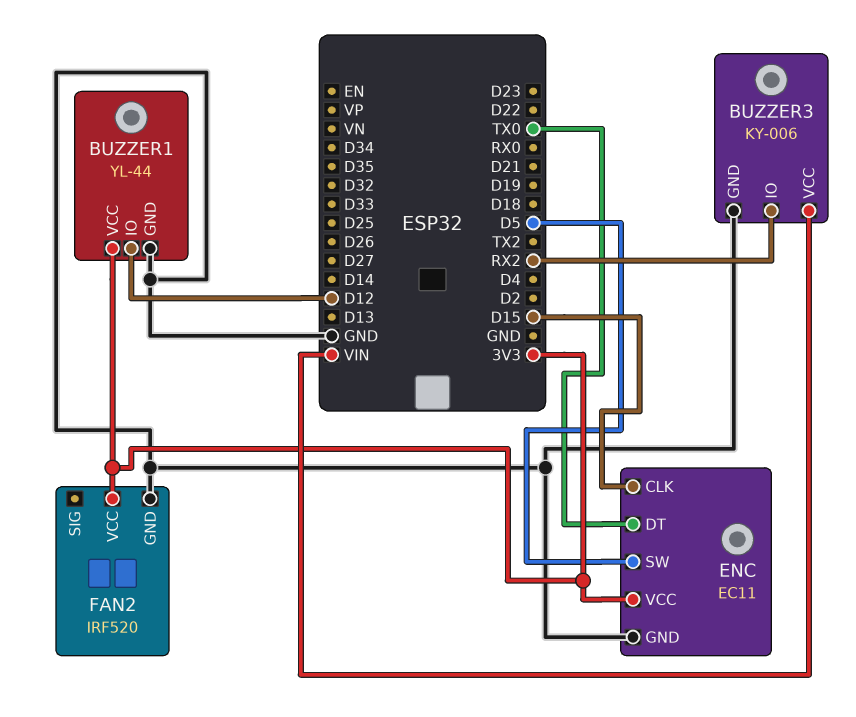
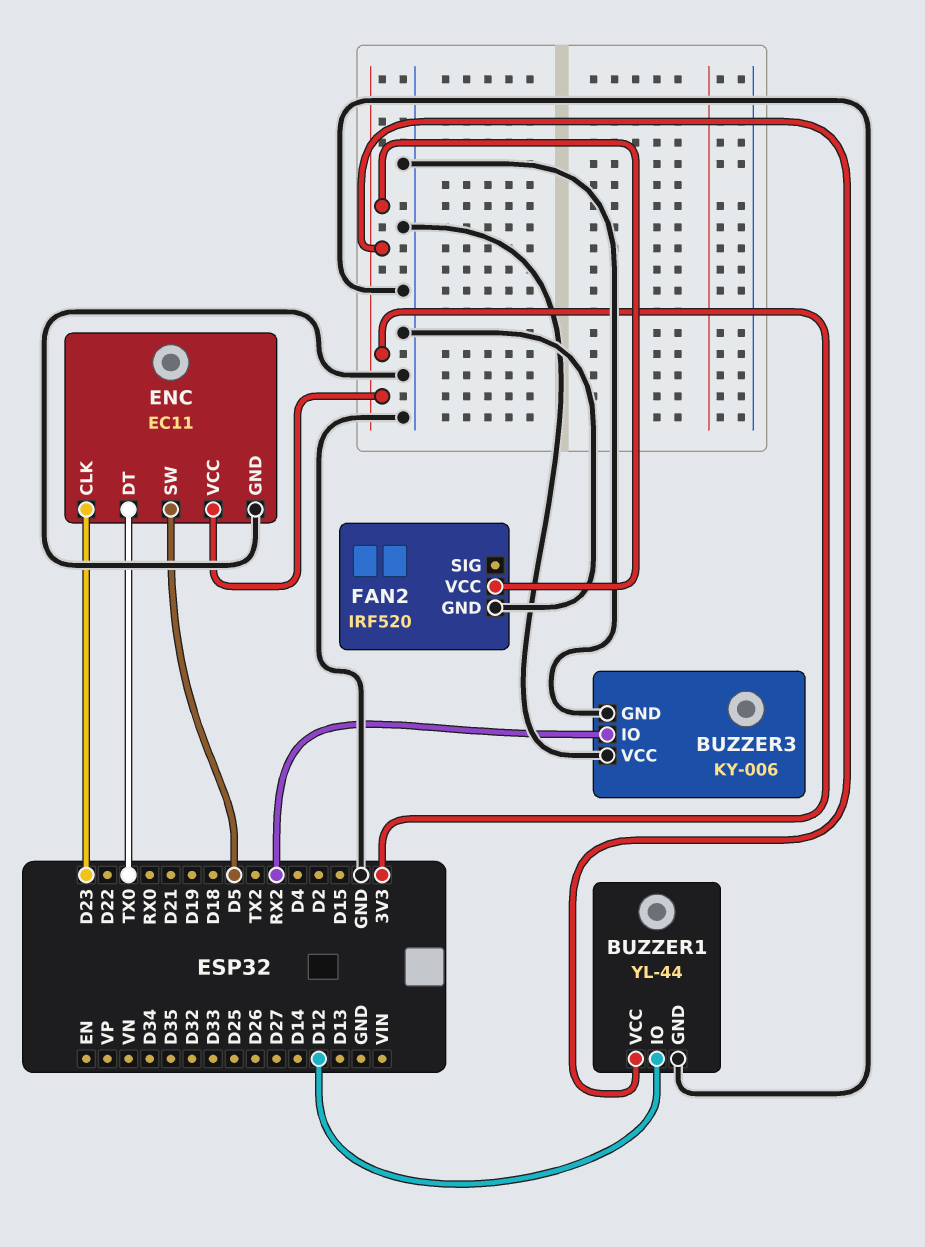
BUZZER3 pin VCC: VIN -> GND
ENC pin CLK: D15 -> D23

